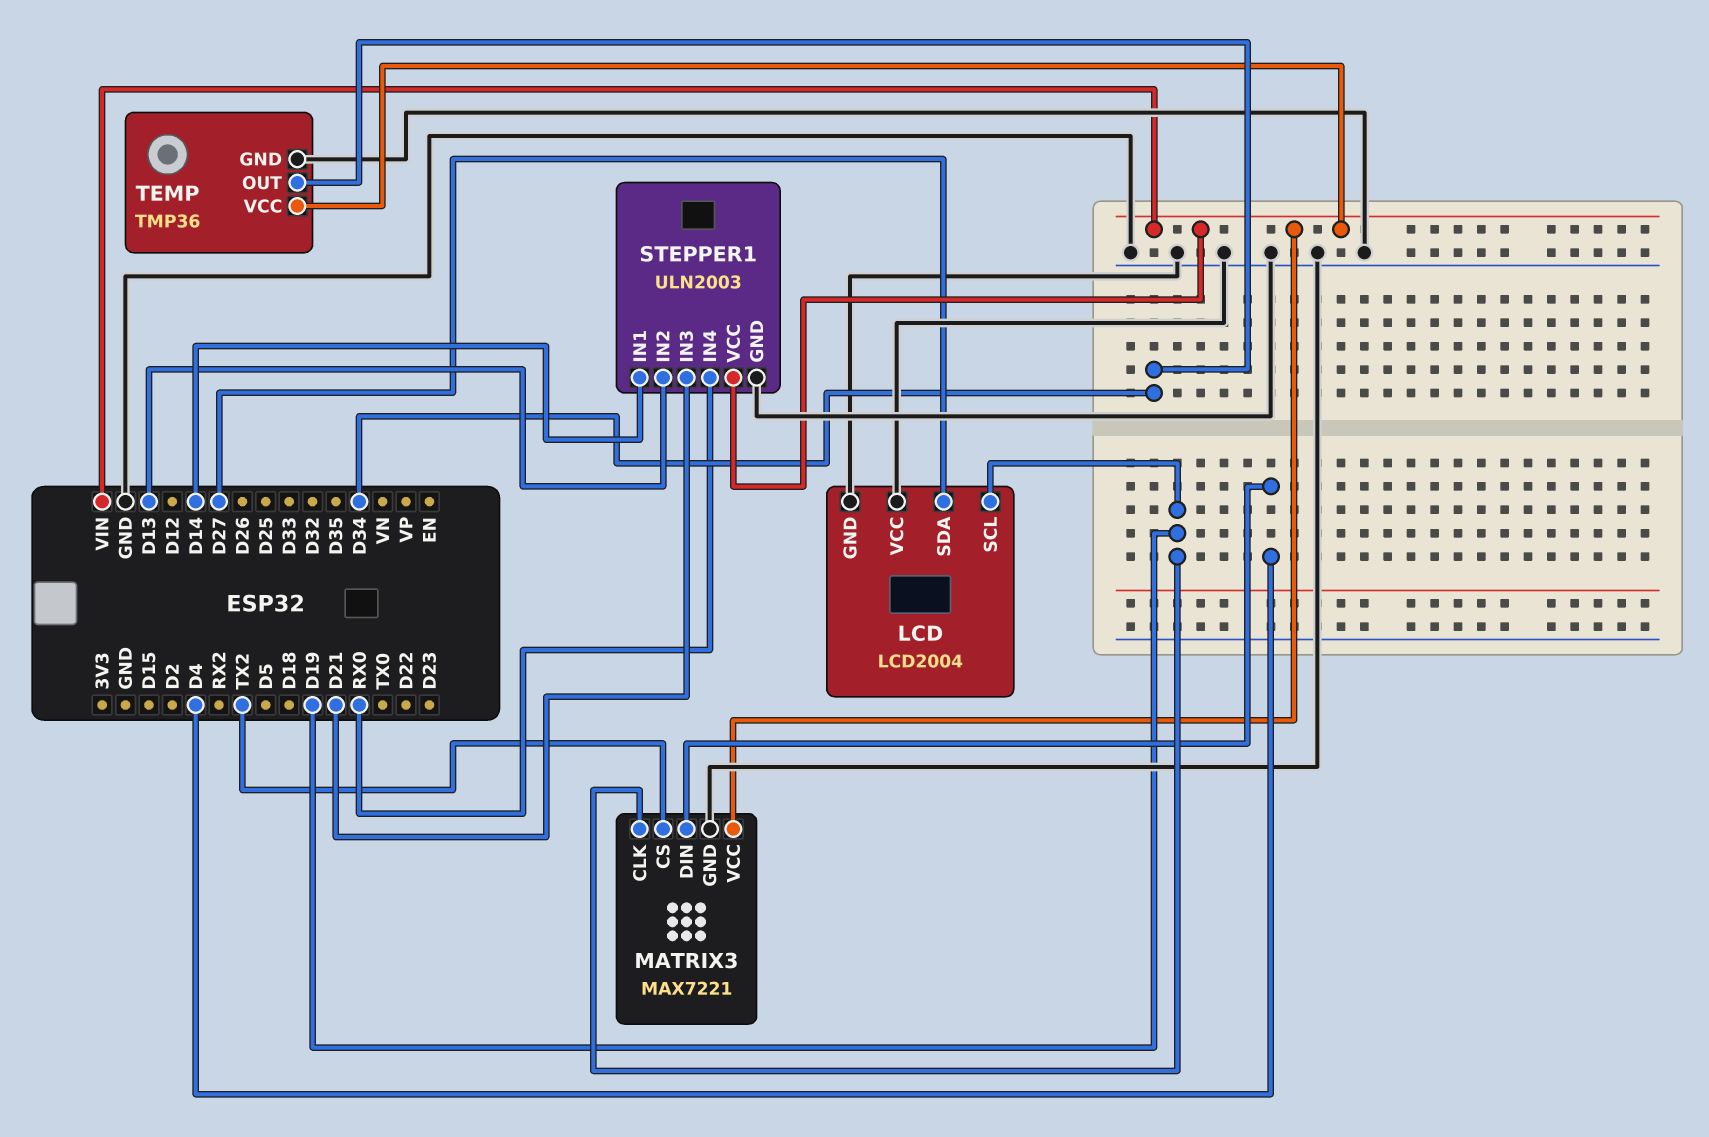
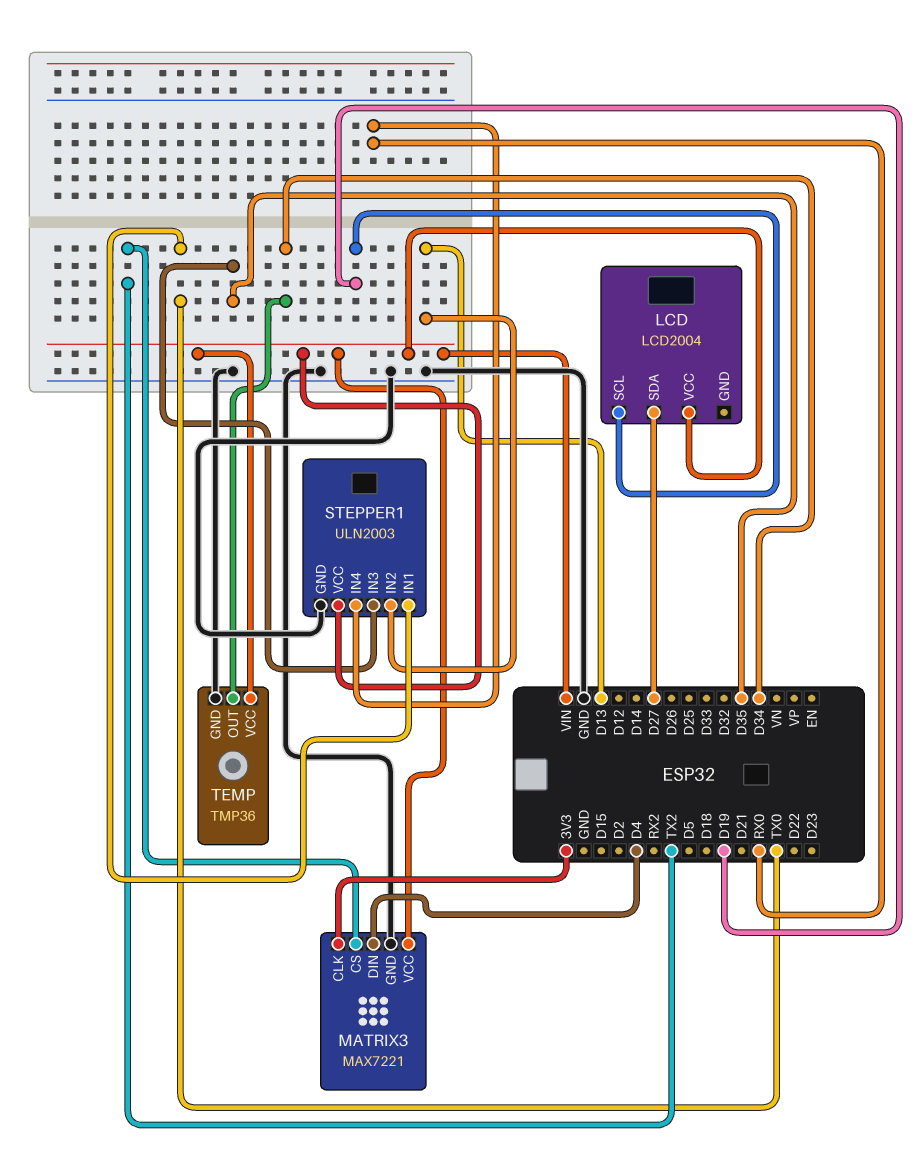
LCD pin GND: GND -> none
LCD pin VCC: GND -> VIN
MATRIX3 pin CLK: D19 -> 3V3
STEPPER1 pin IN1: D14 -> TX0
STEPPER1 pin IN3: D21 -> D35

